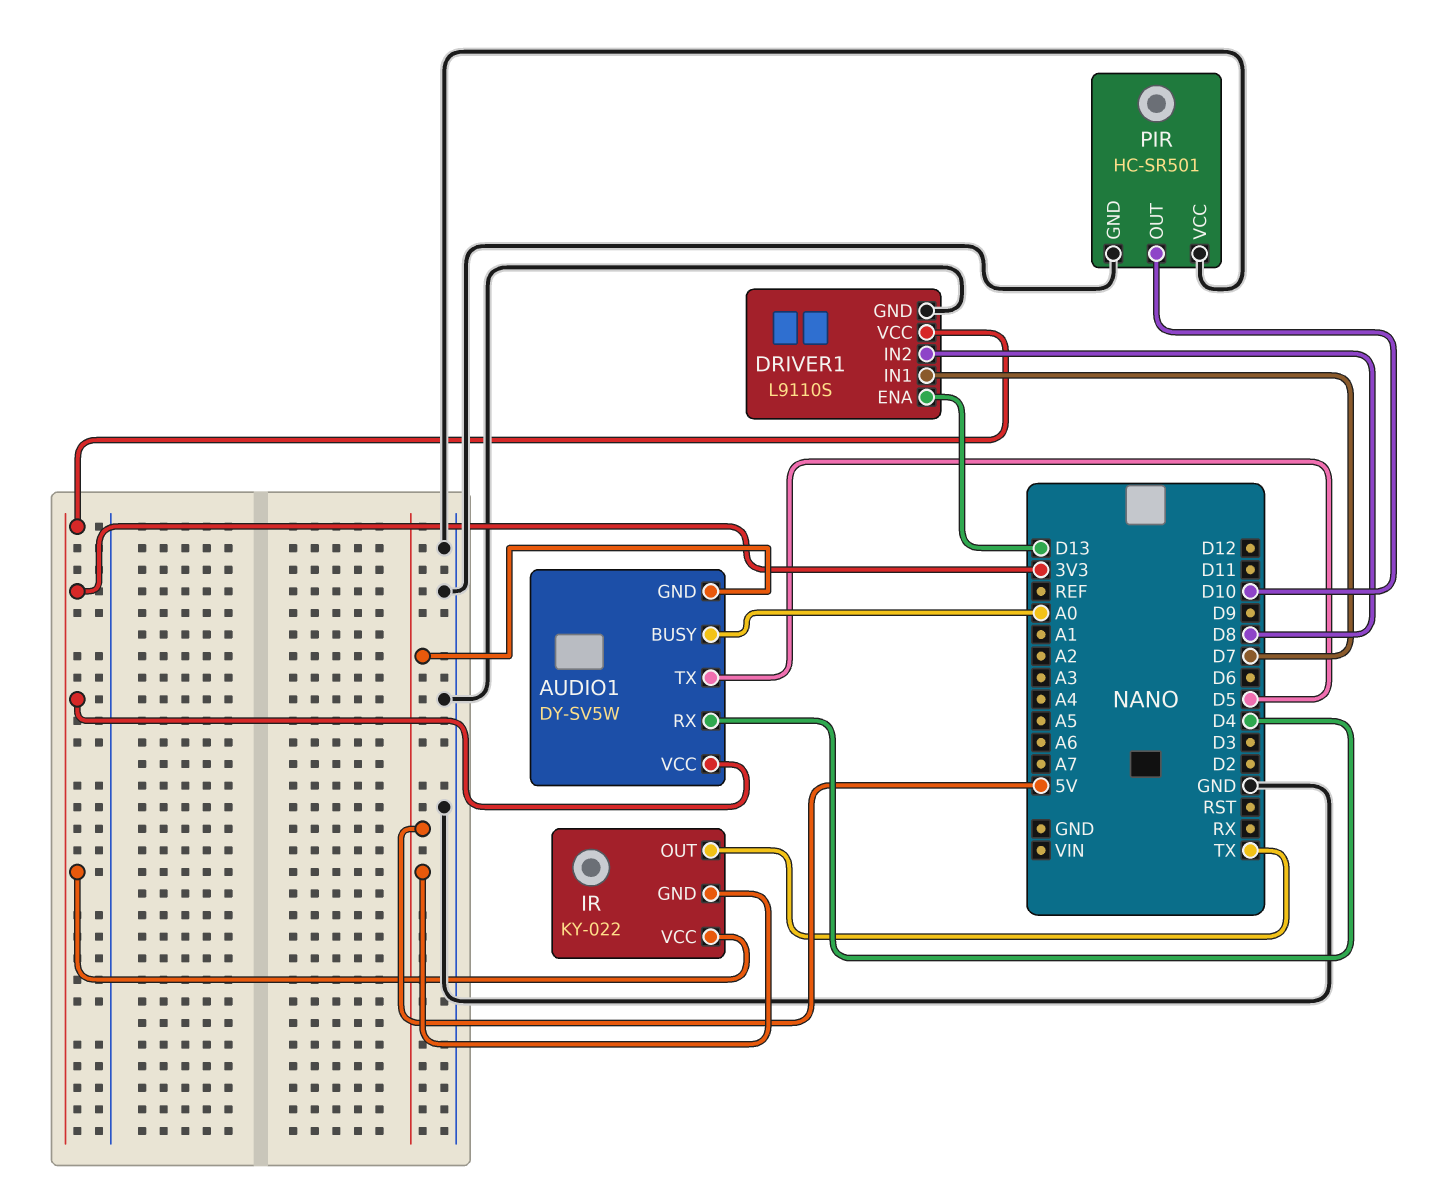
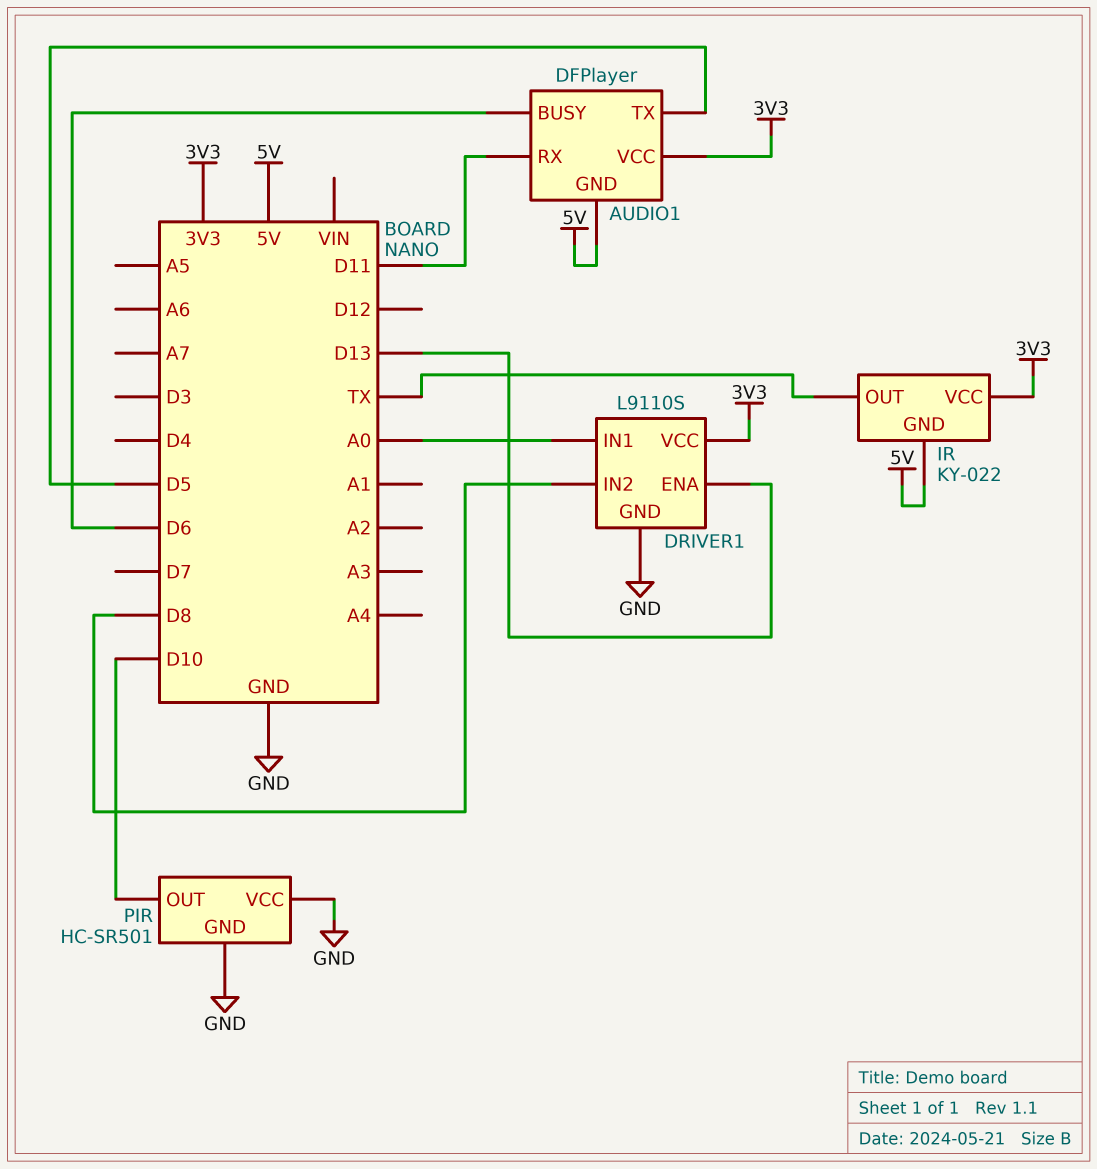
AUDIO1: DY-SV5W -> DFPlayer
AUDIO1 pin BUSY: A0 -> D6
AUDIO1 pin RX: D4 -> D11
DRIVER1 pin IN1: D7 -> A0

